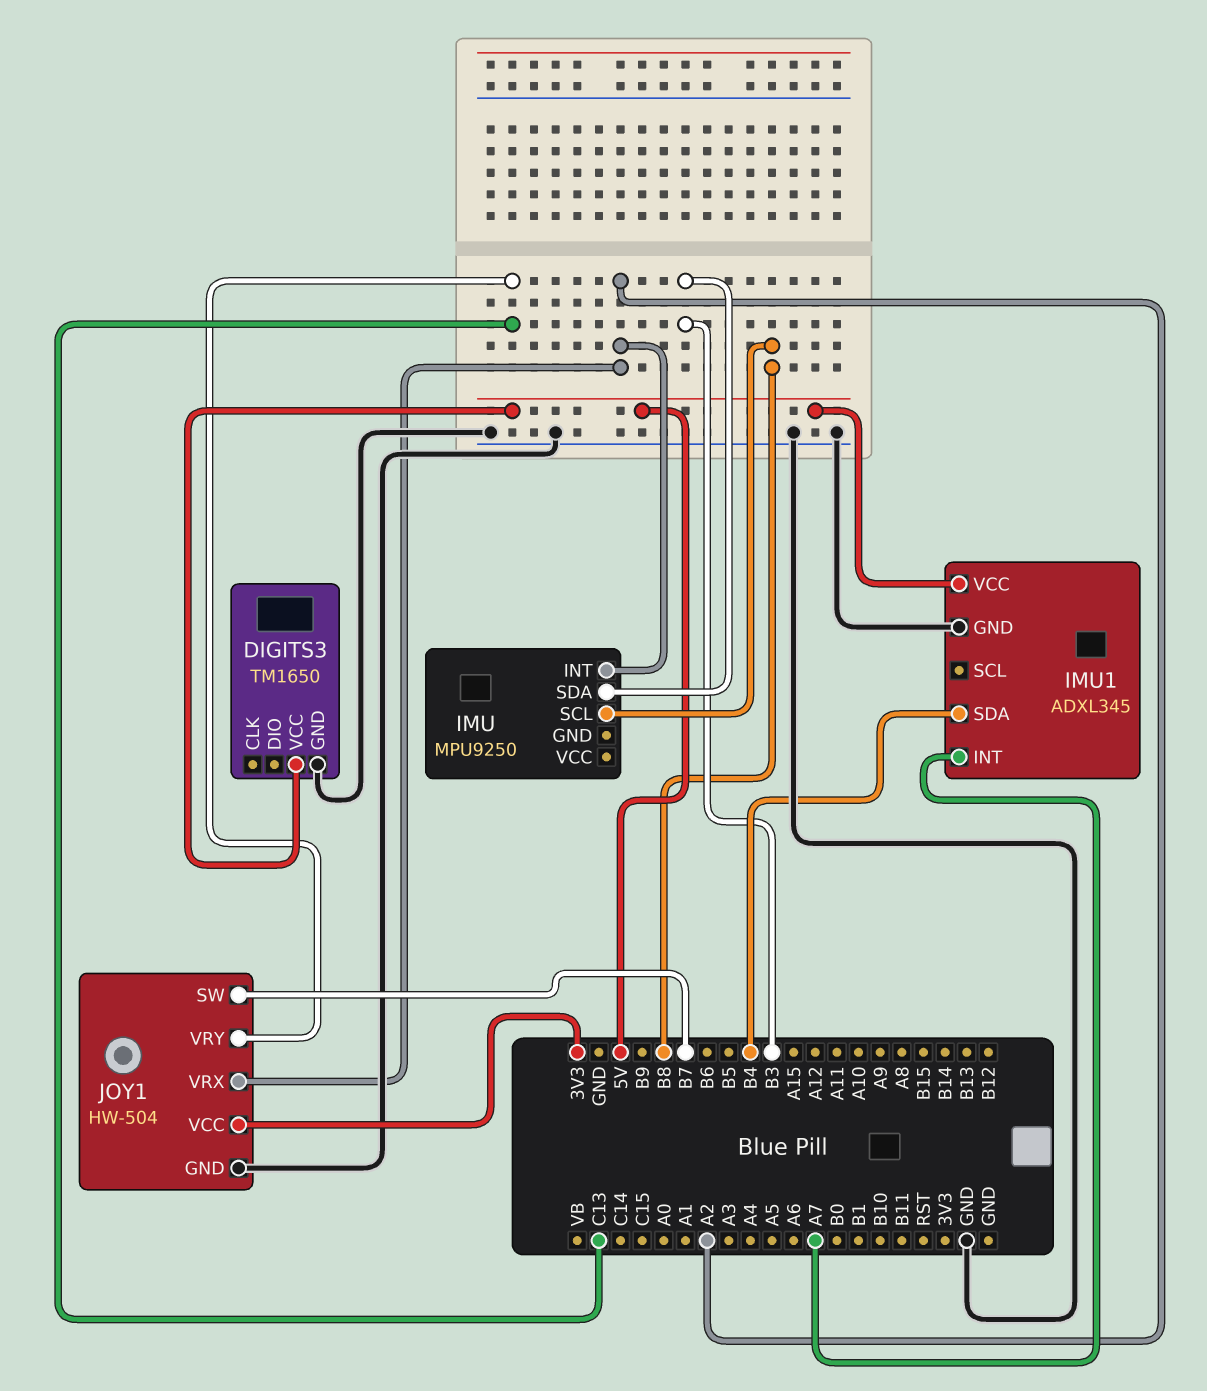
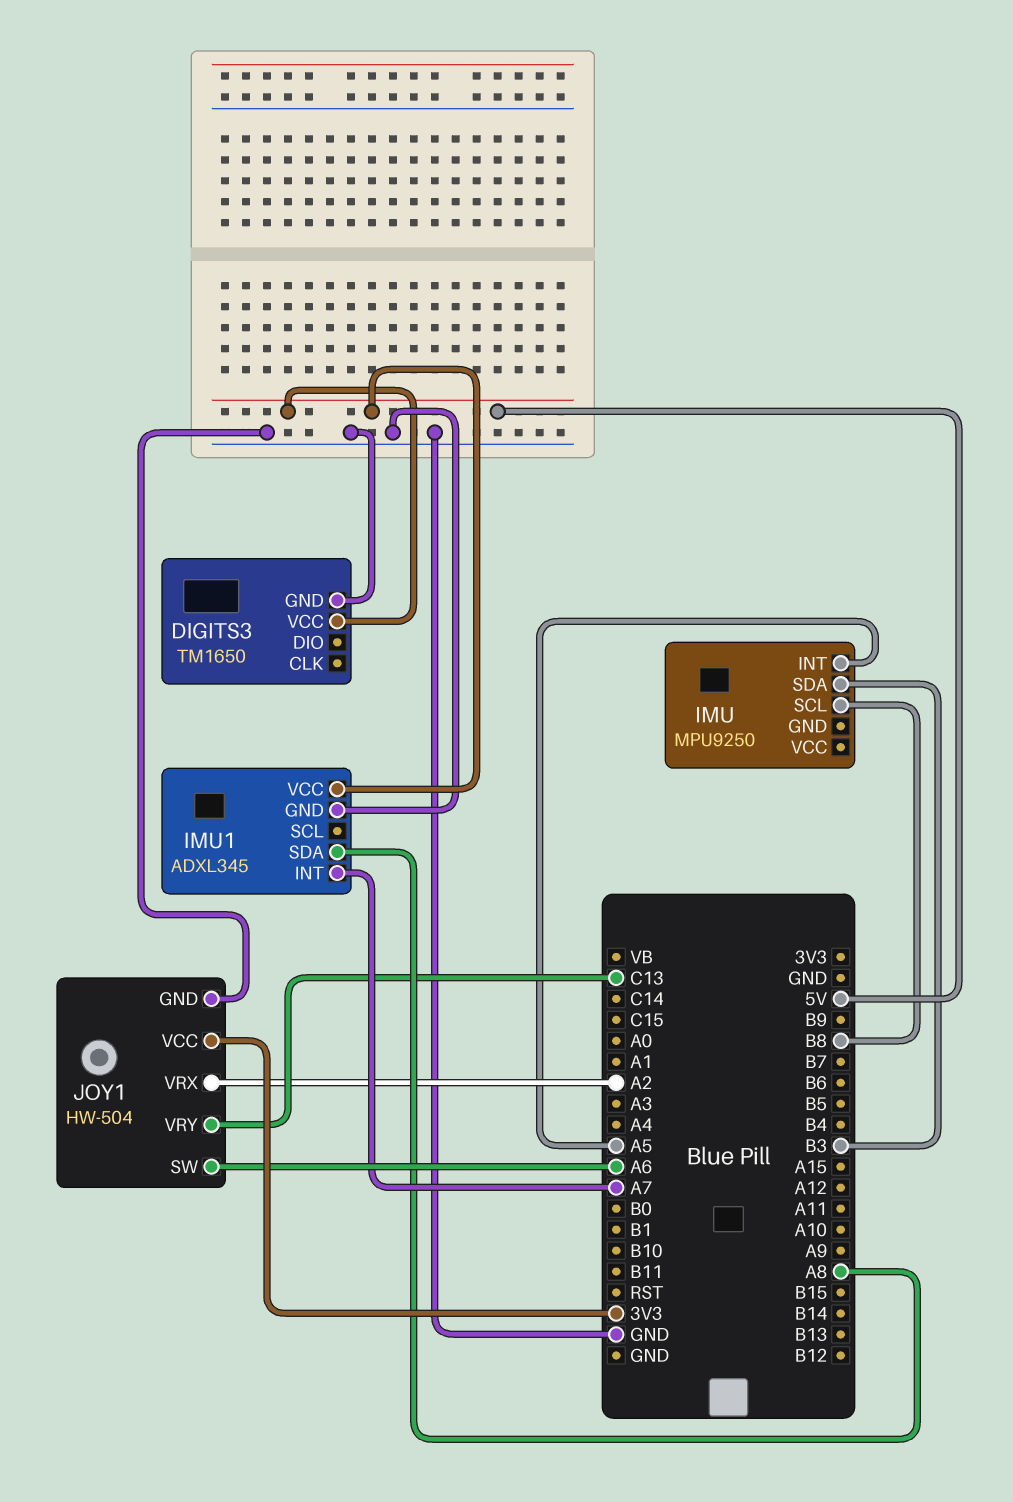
IMU pin INT: A2 -> A5
IMU1 pin SDA: B4 -> A8
JOY1 pin SW: B7 -> A6

